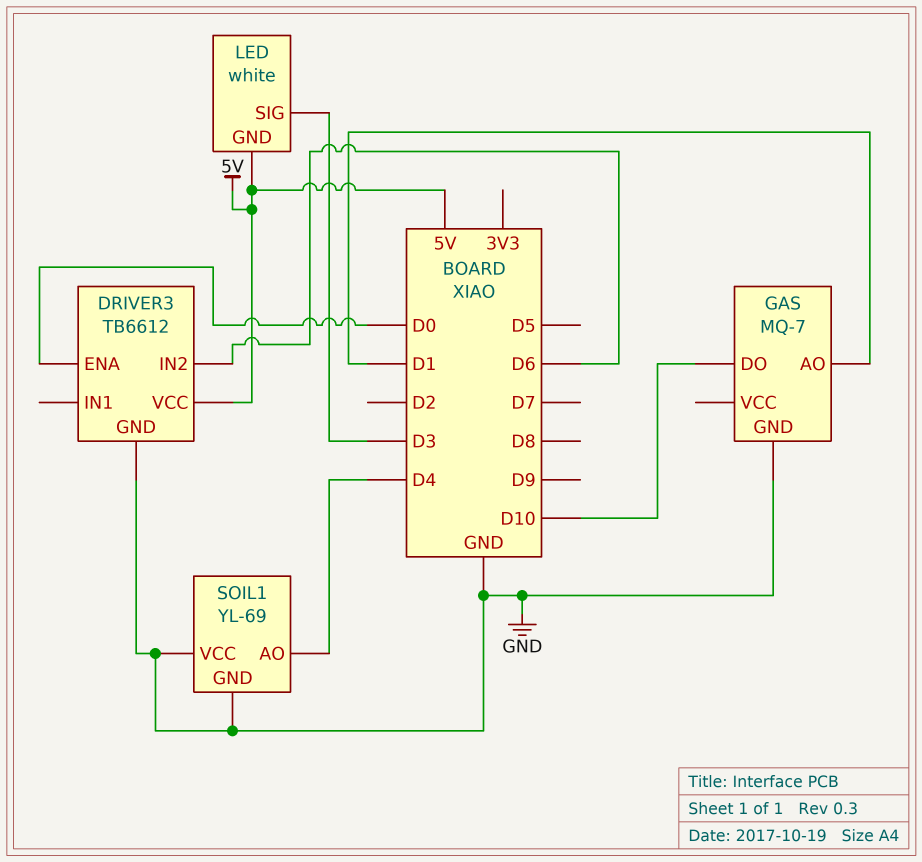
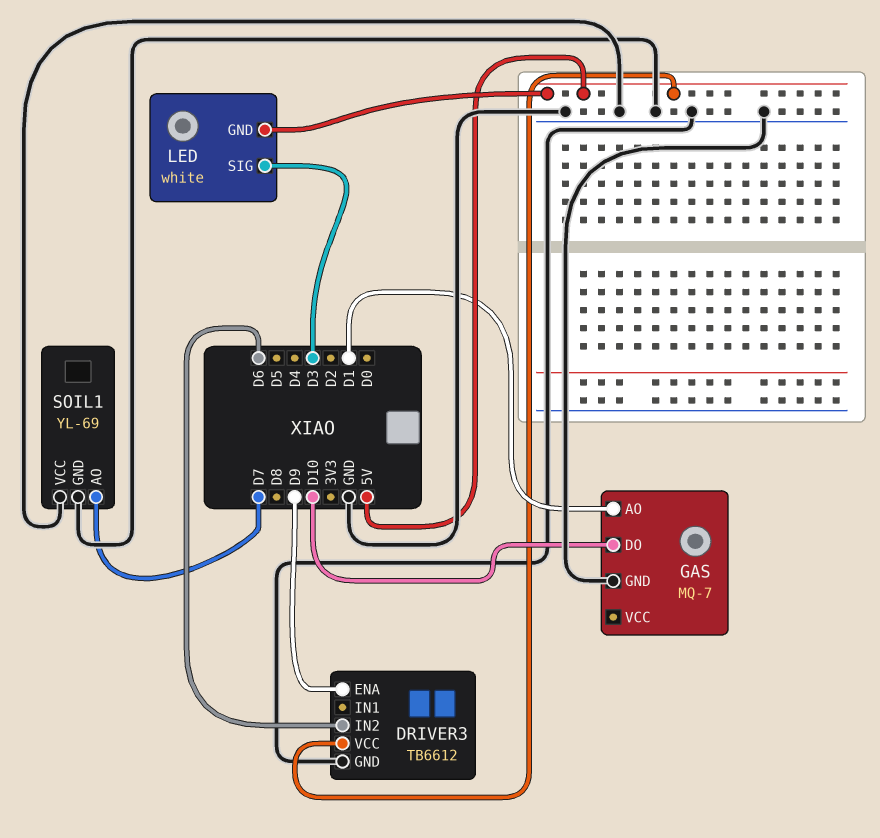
DRIVER3 pin ENA: D0 -> D9
SOIL1 pin AO: D4 -> D7

